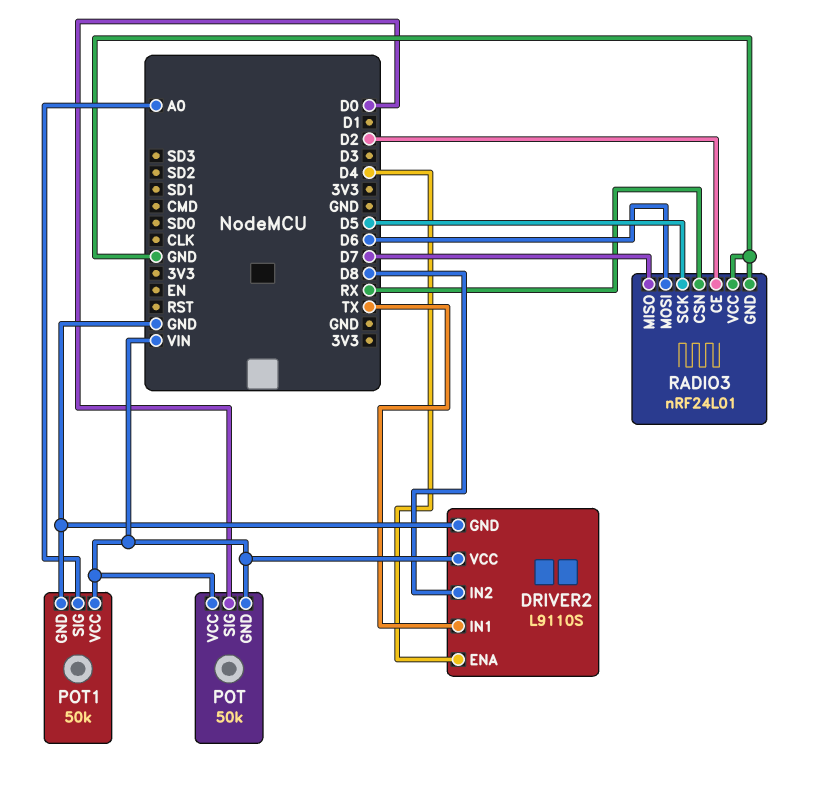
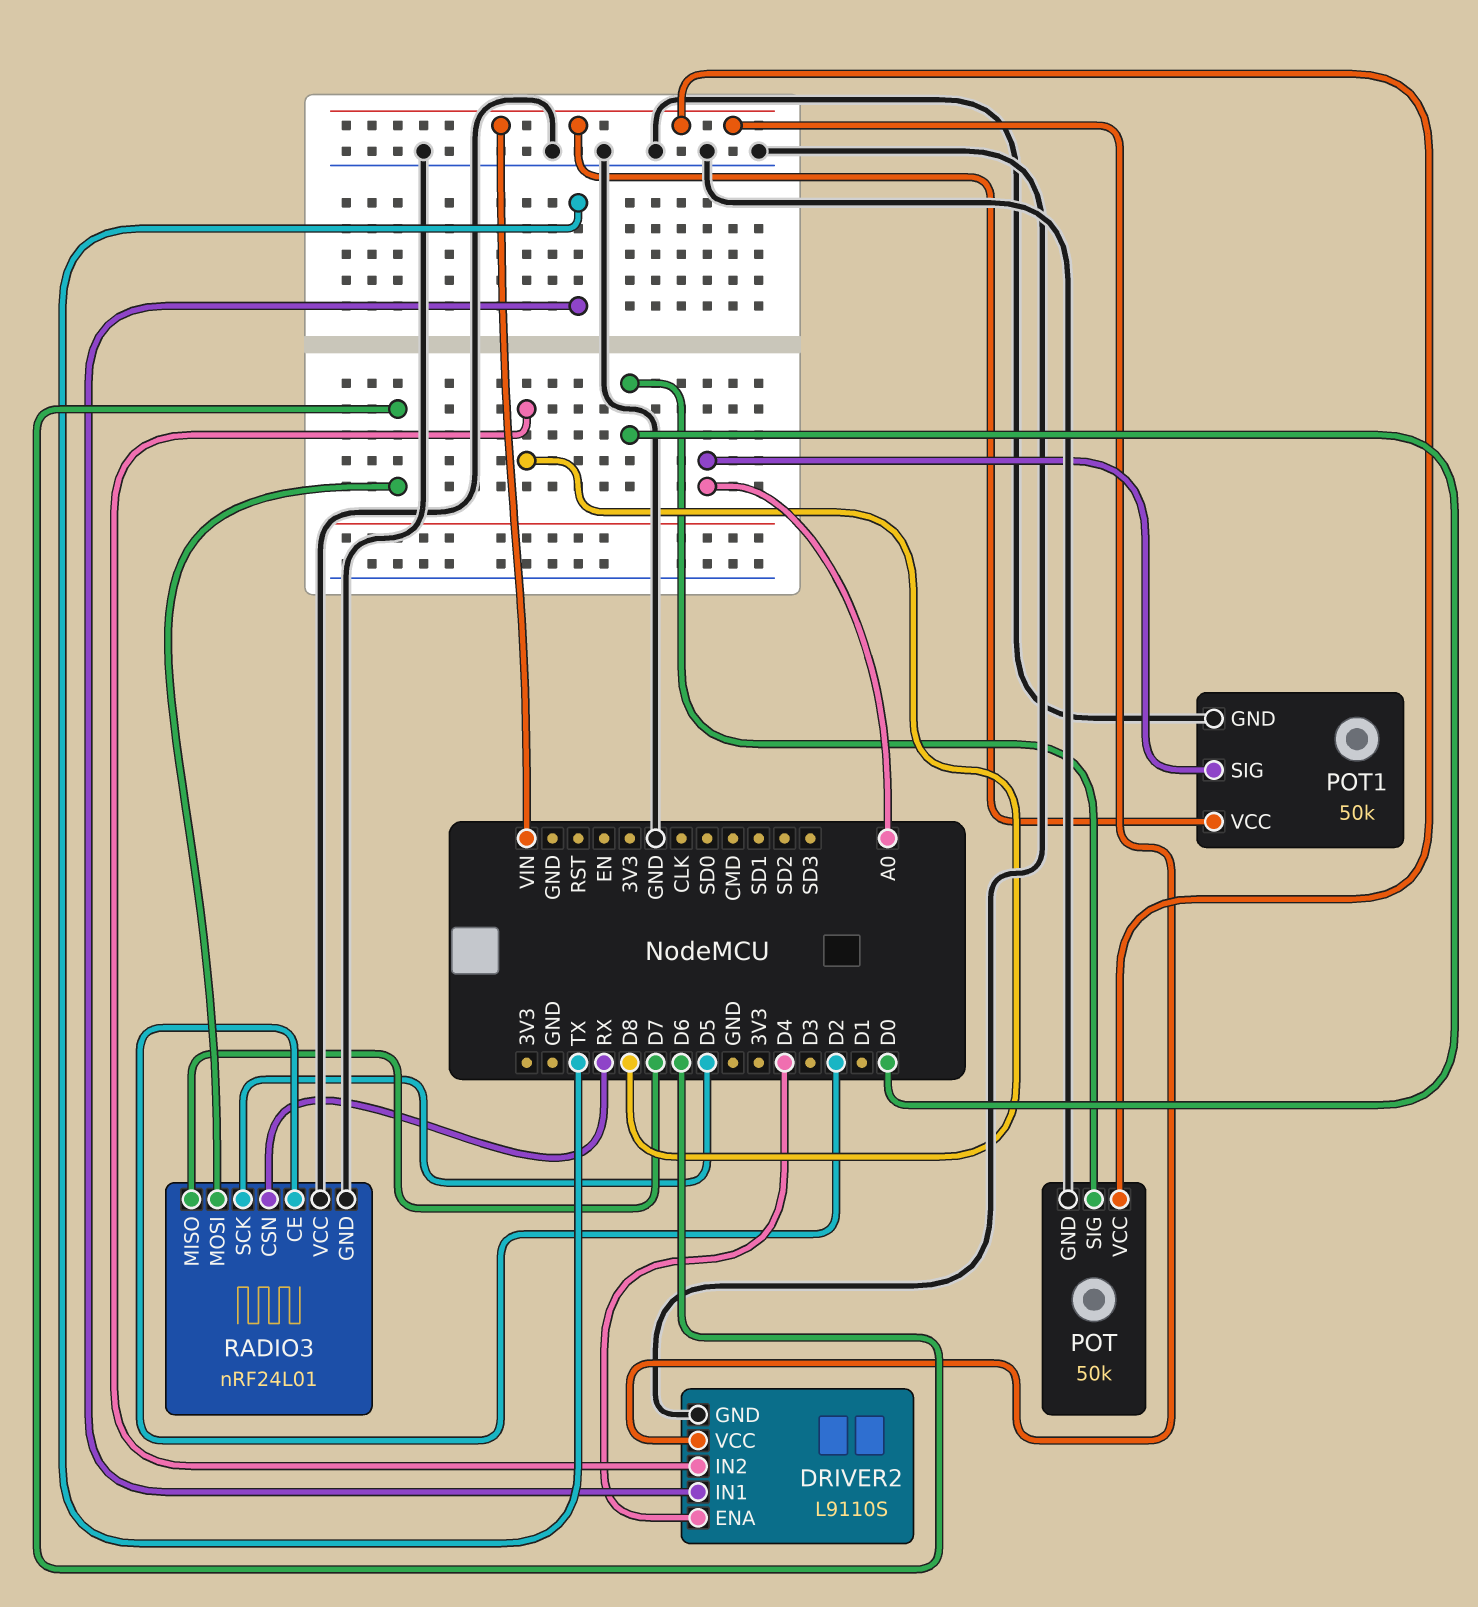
POT pin GND: VIN -> GND

